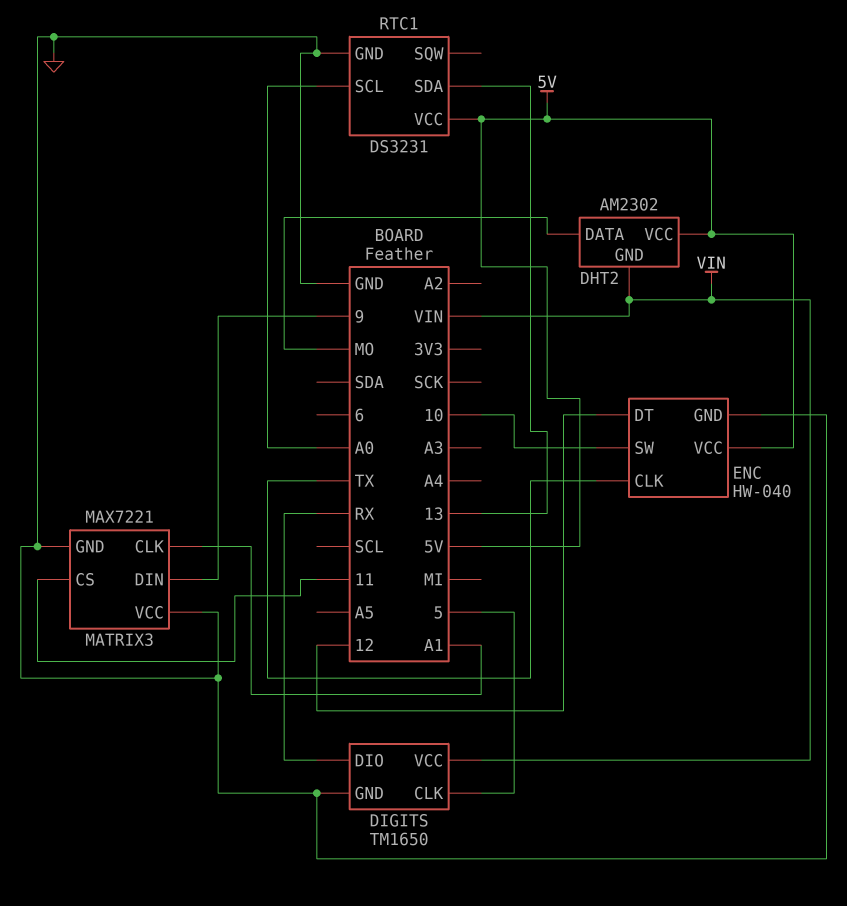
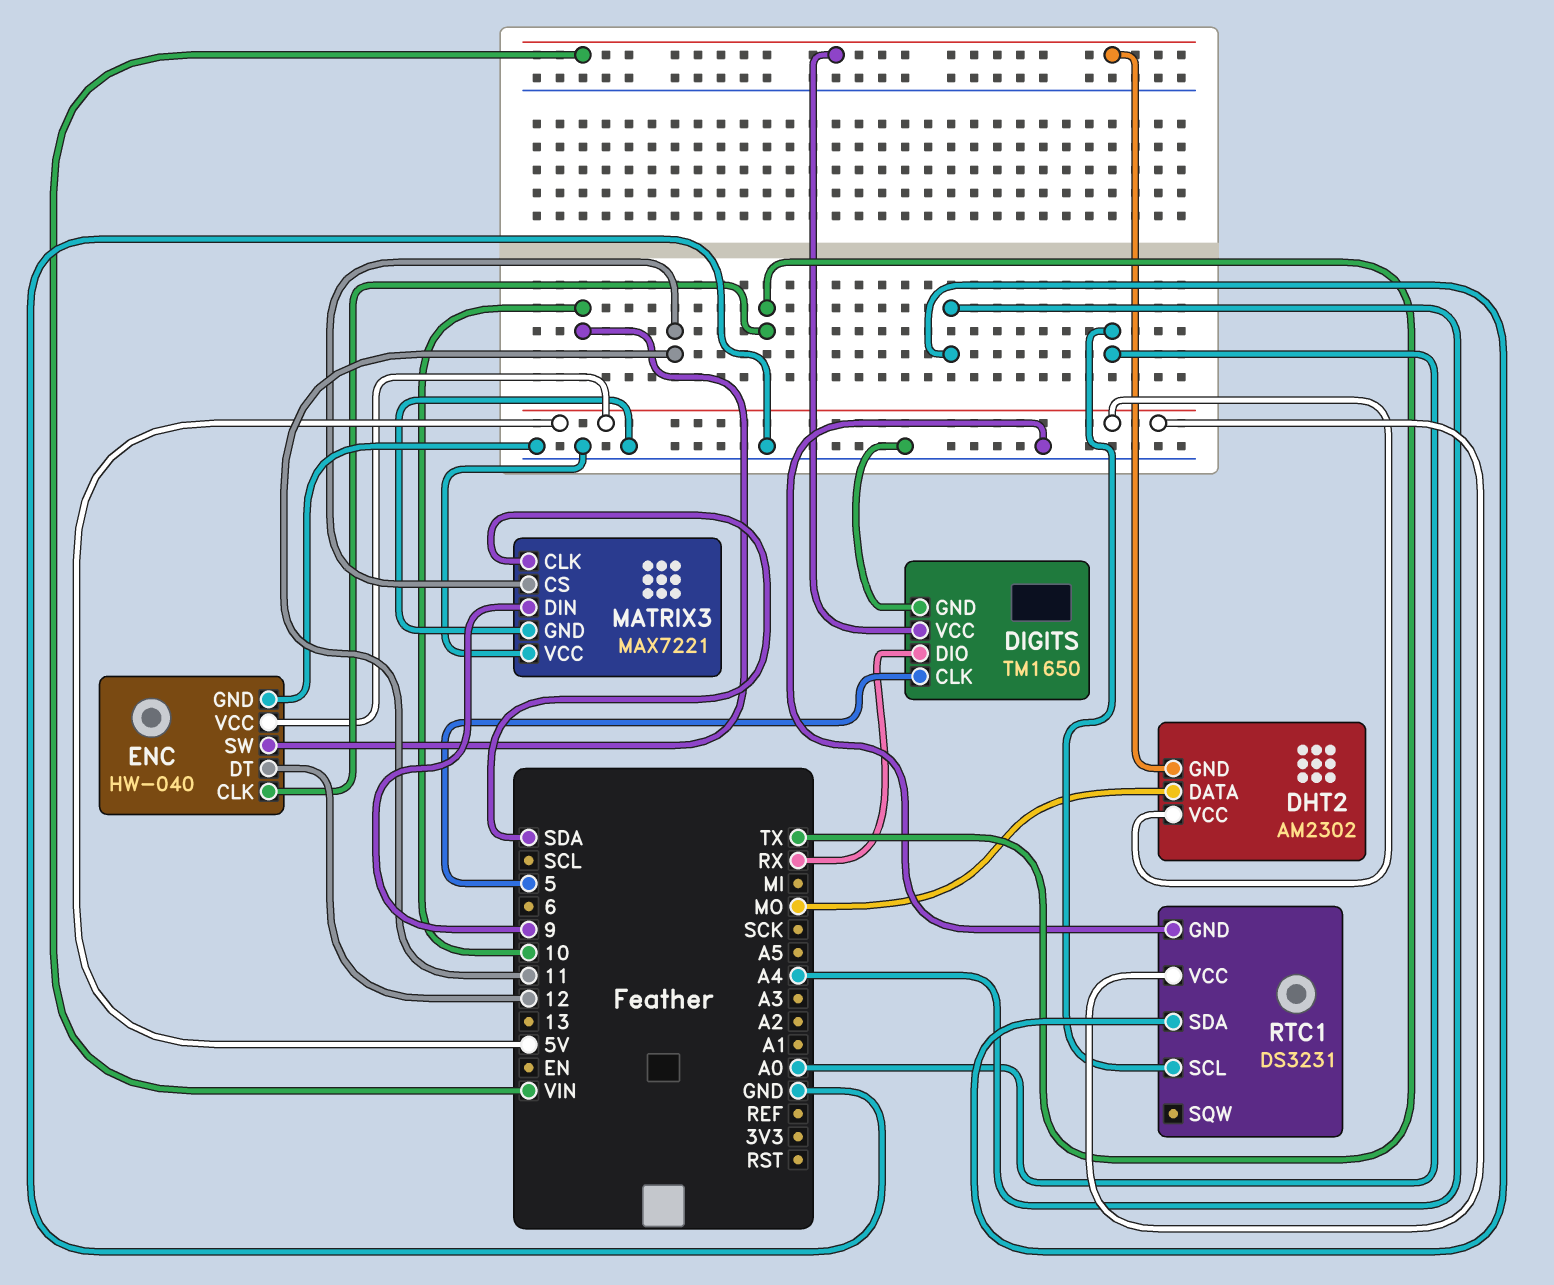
MATRIX3 pin CLK: A1 -> SDA
RTC1 pin SDA: 13 -> A4

